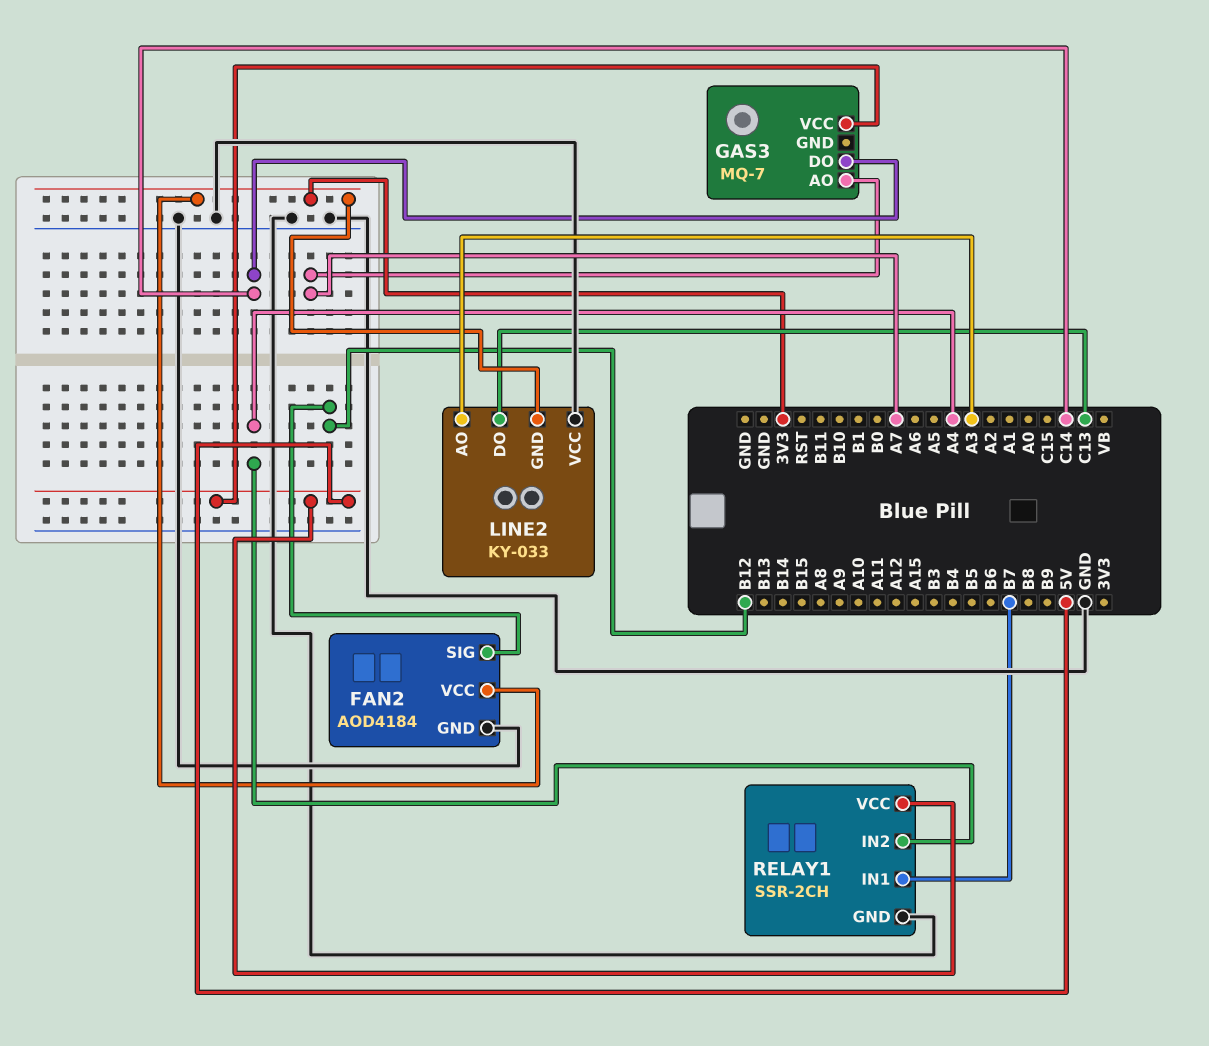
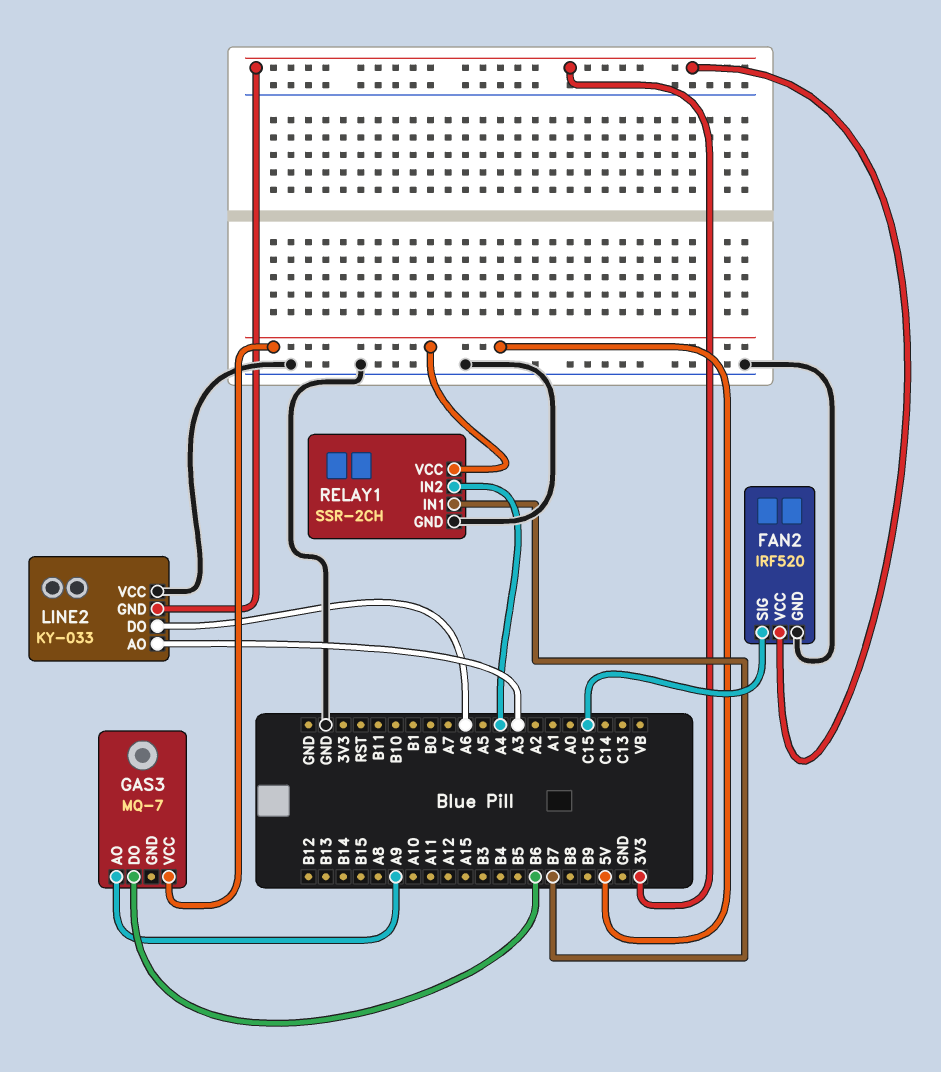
FAN2: AOD4184 -> IRF520
FAN2 pin SIG: B12 -> C15
GAS3 pin AO: A7 -> A9
GAS3 pin DO: C14 -> B6
LINE2 pin DO: C13 -> A6

